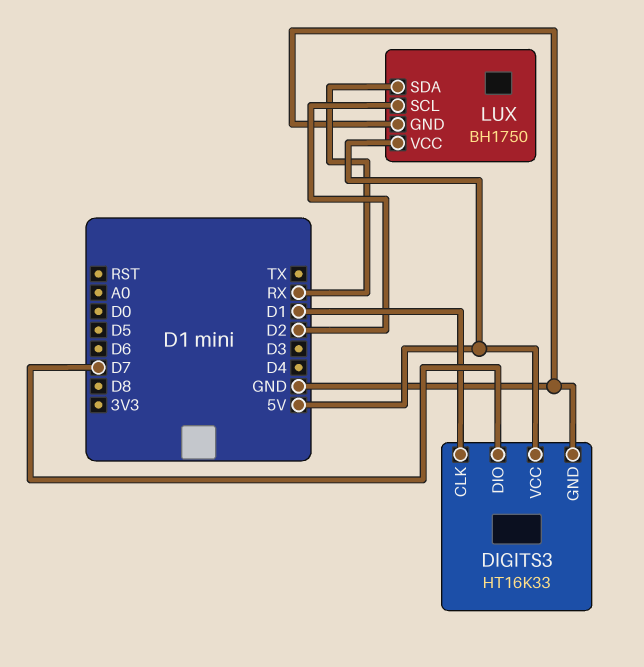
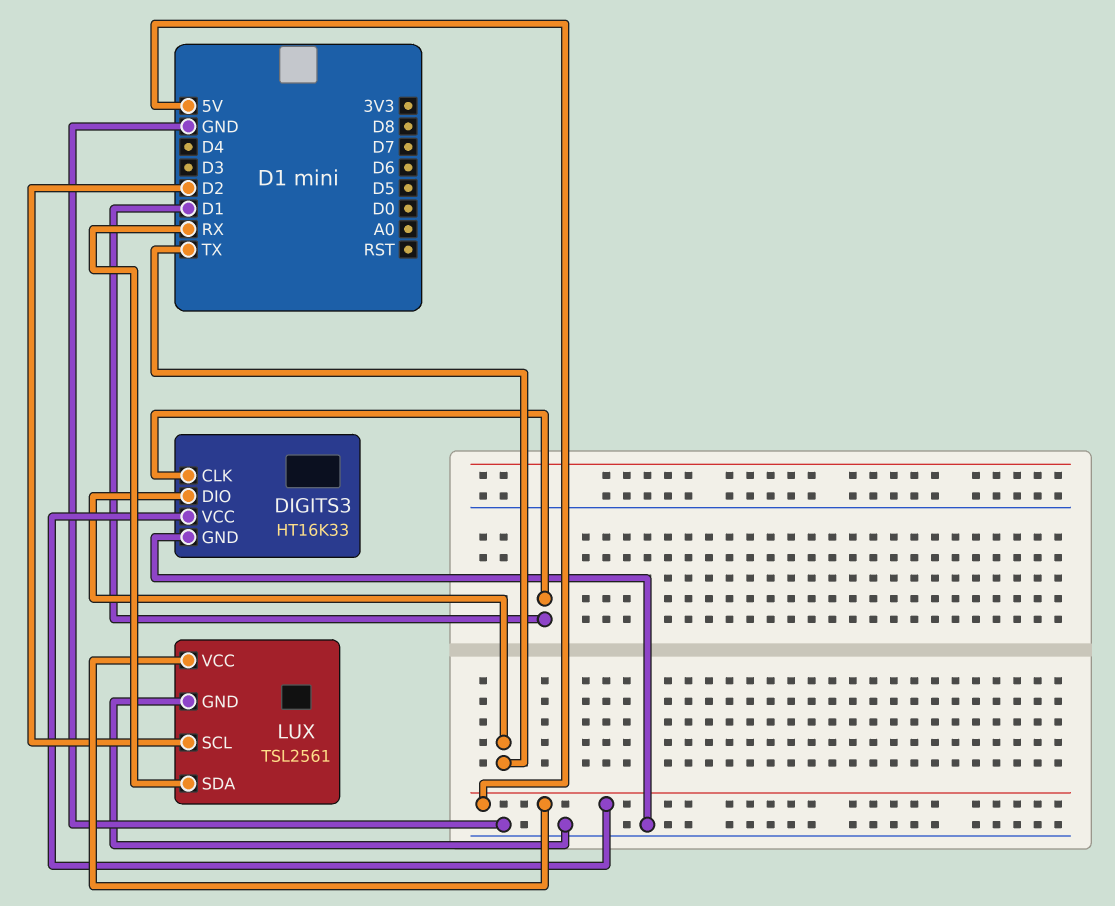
DIGITS3 pin DIO: D7 -> TX
LUX: BH1750 -> TSL2561

